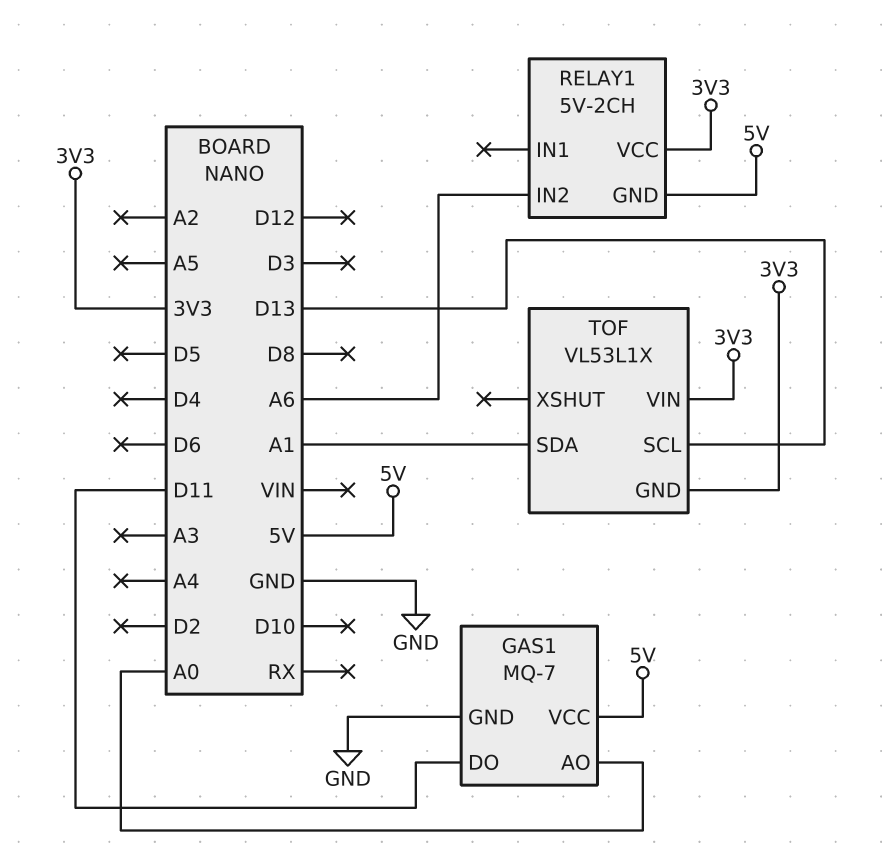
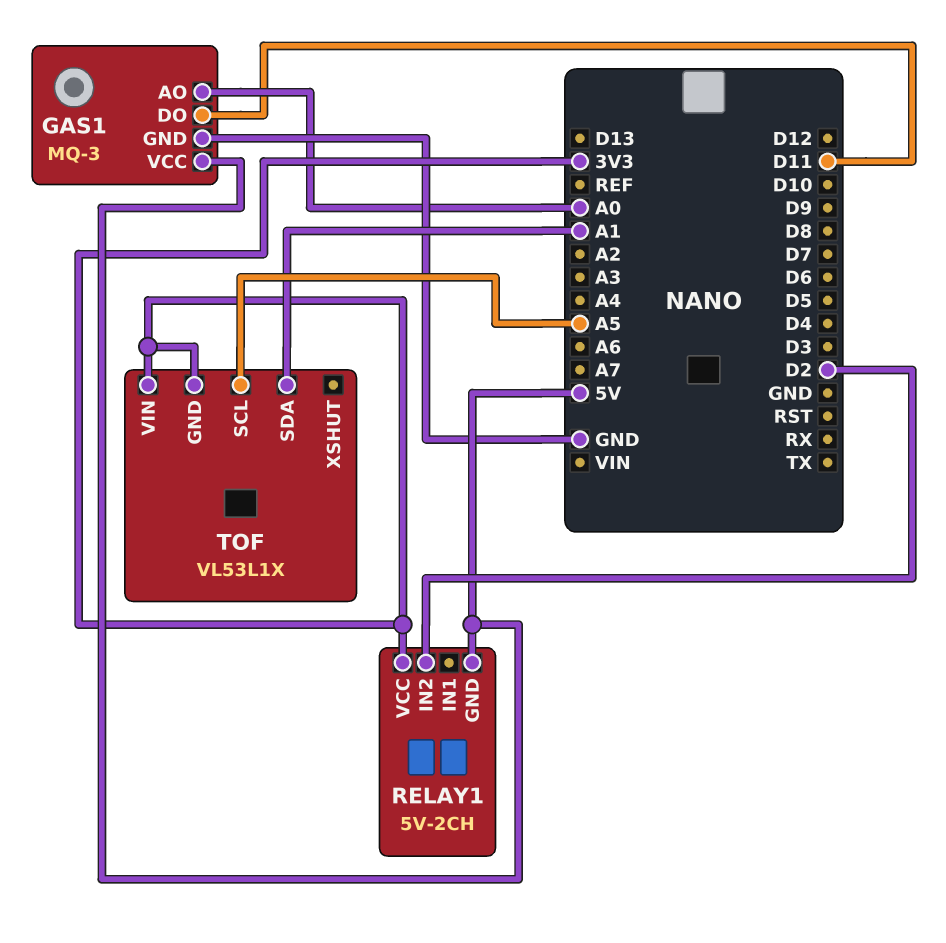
GAS1: MQ-7 -> MQ-3
RELAY1 pin IN2: A6 -> D2
TOF pin SCL: D13 -> A5

